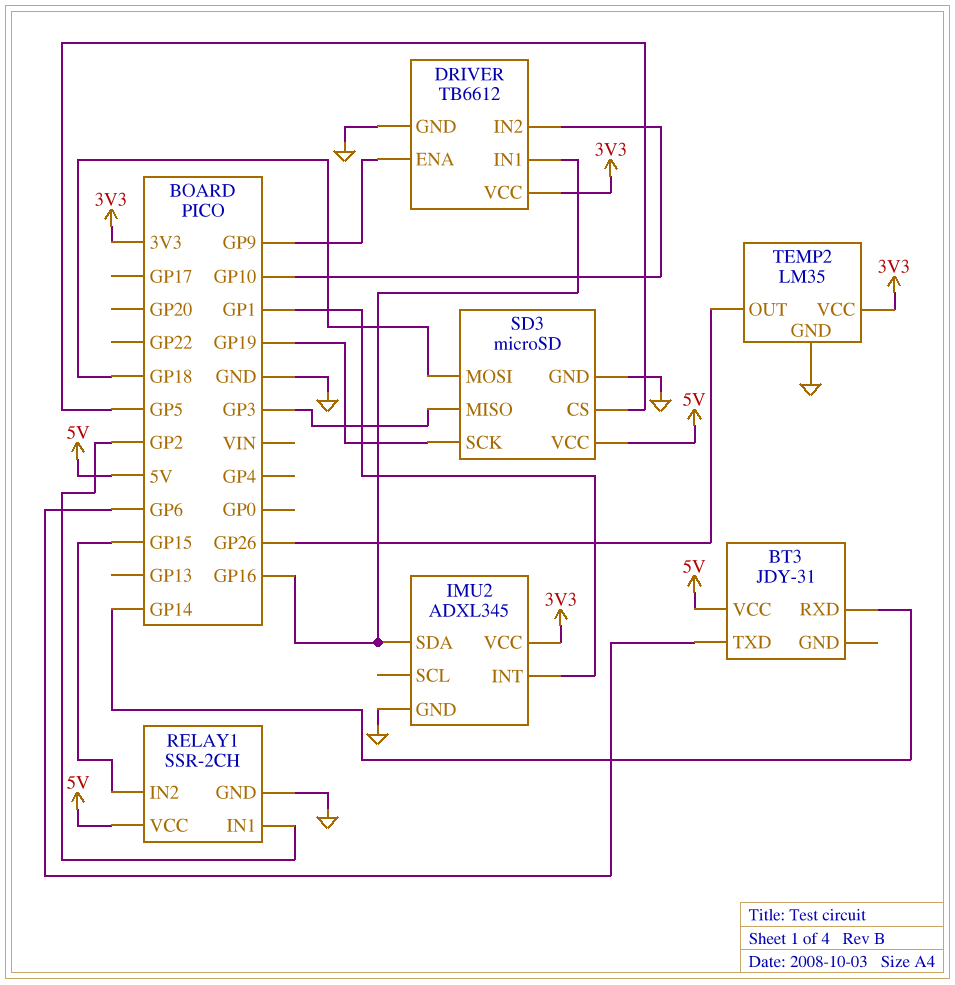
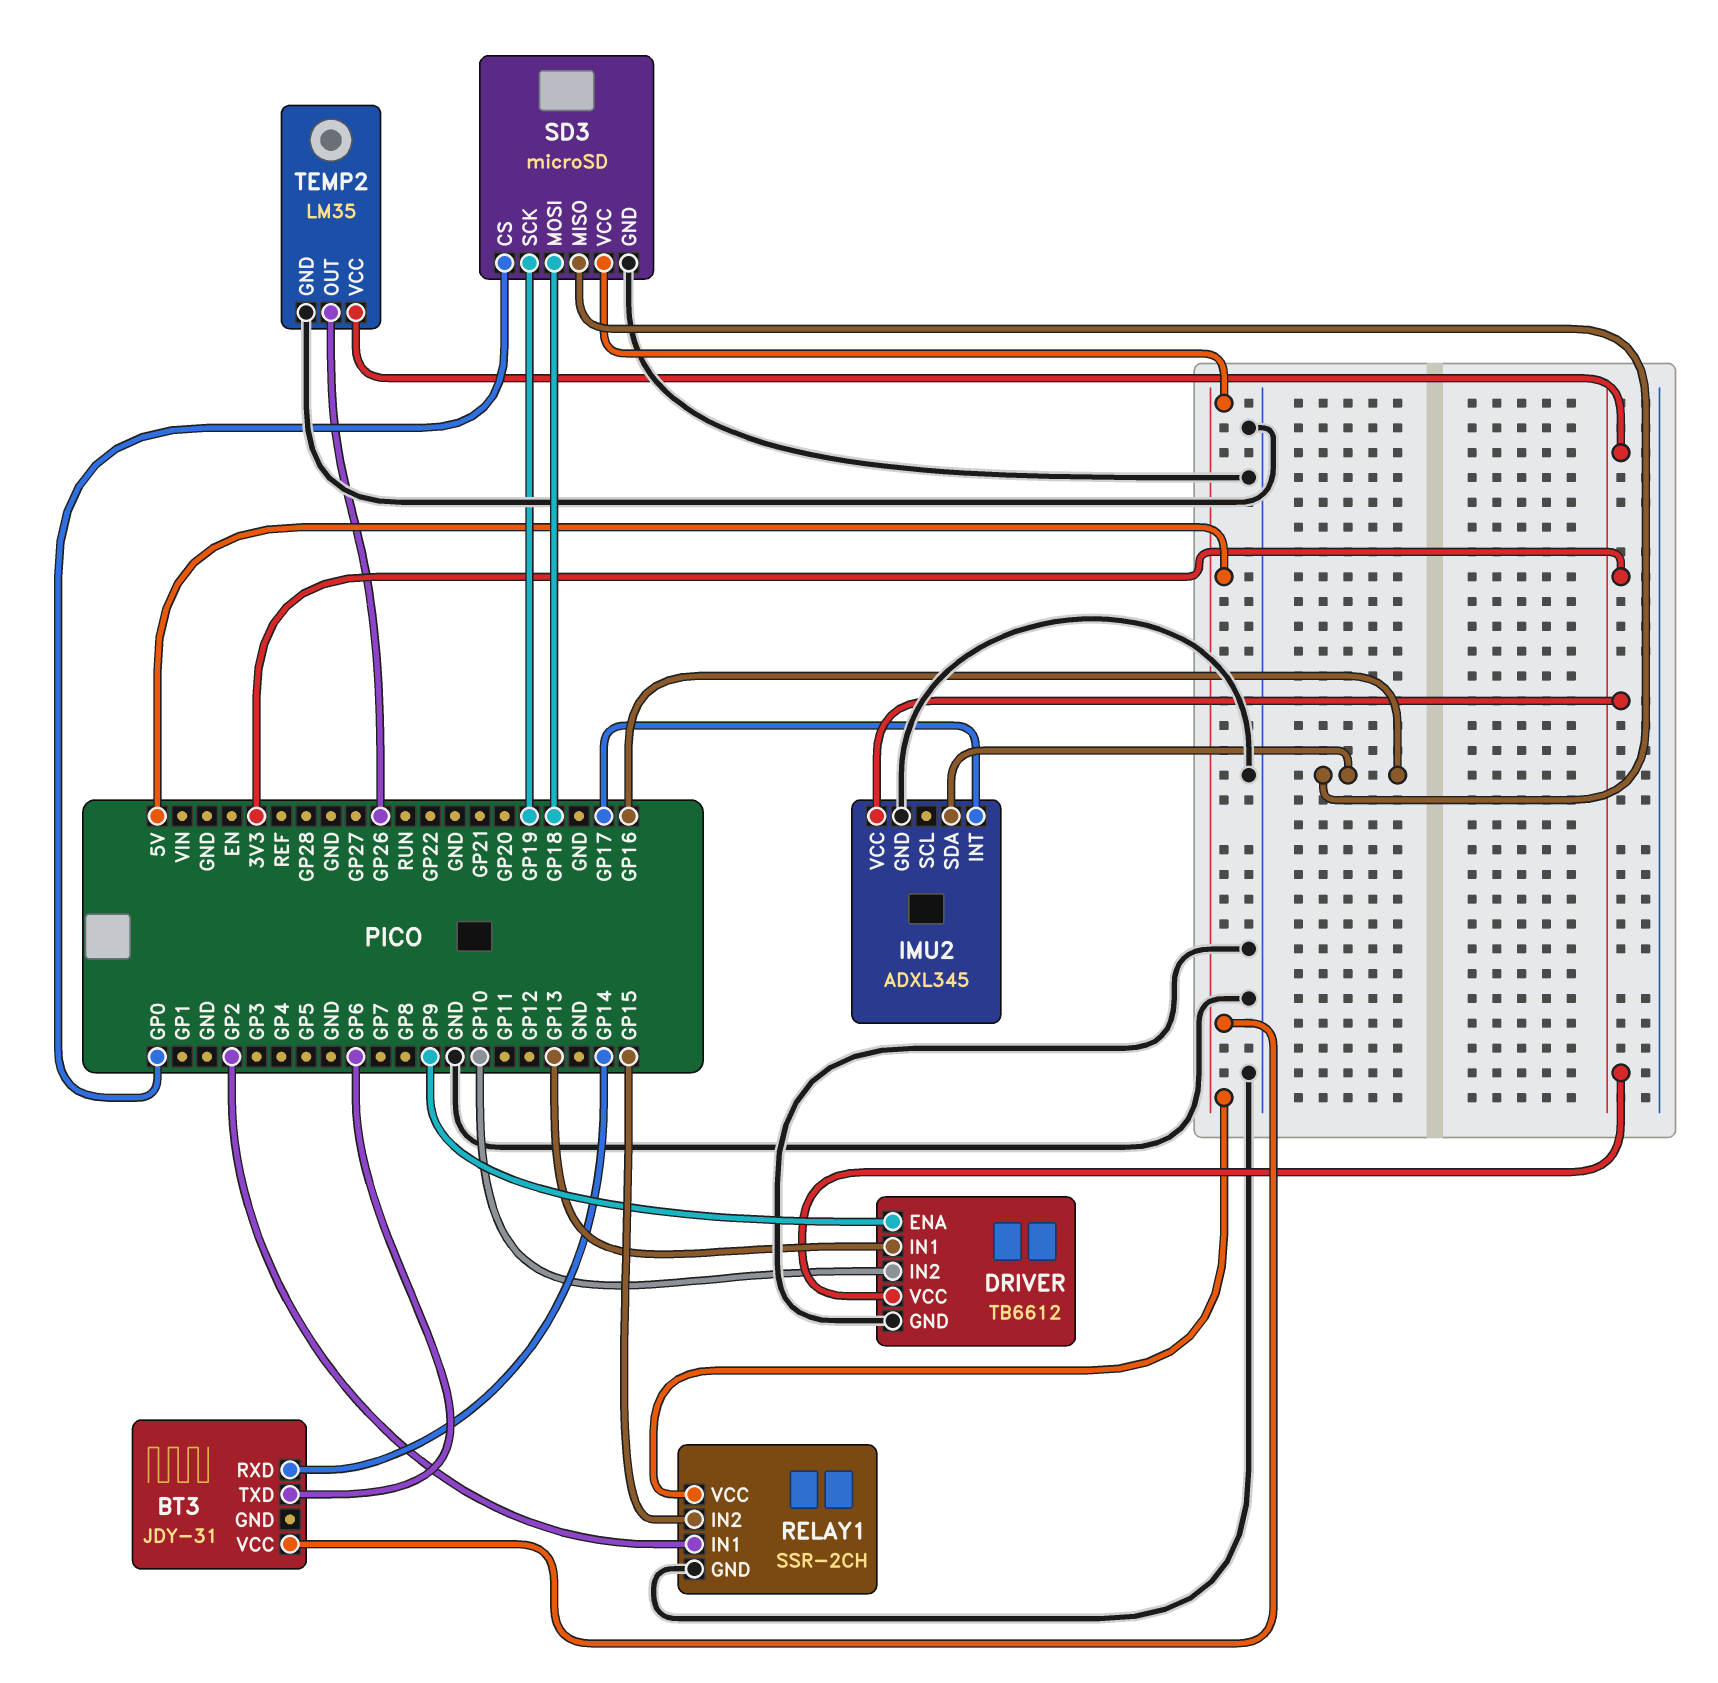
DRIVER pin IN1: GP16 -> GP13
IMU2 pin INT: GP1 -> GP17
SD3 pin CS: GP5 -> GP0
SD3 pin MISO: GP3 -> GP16

